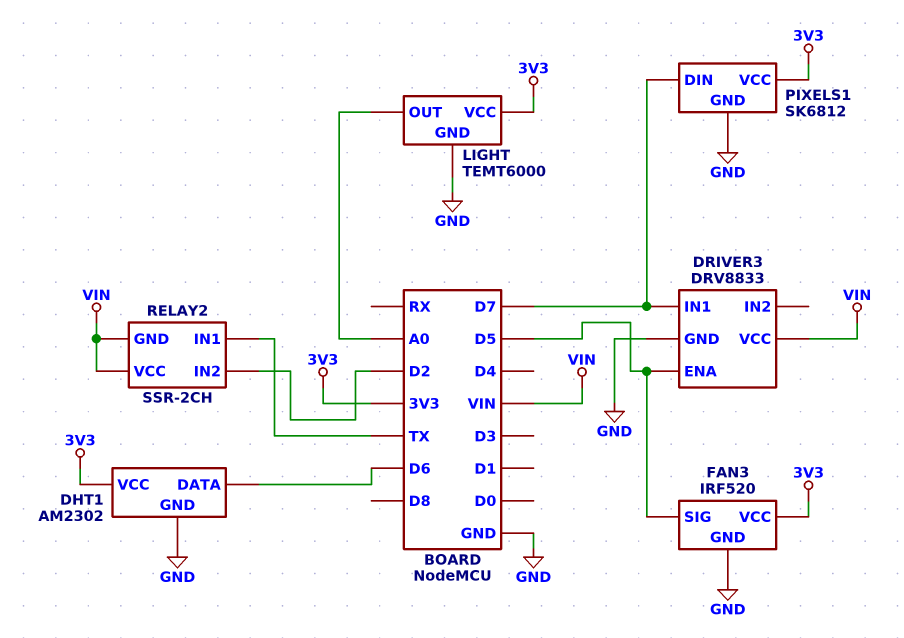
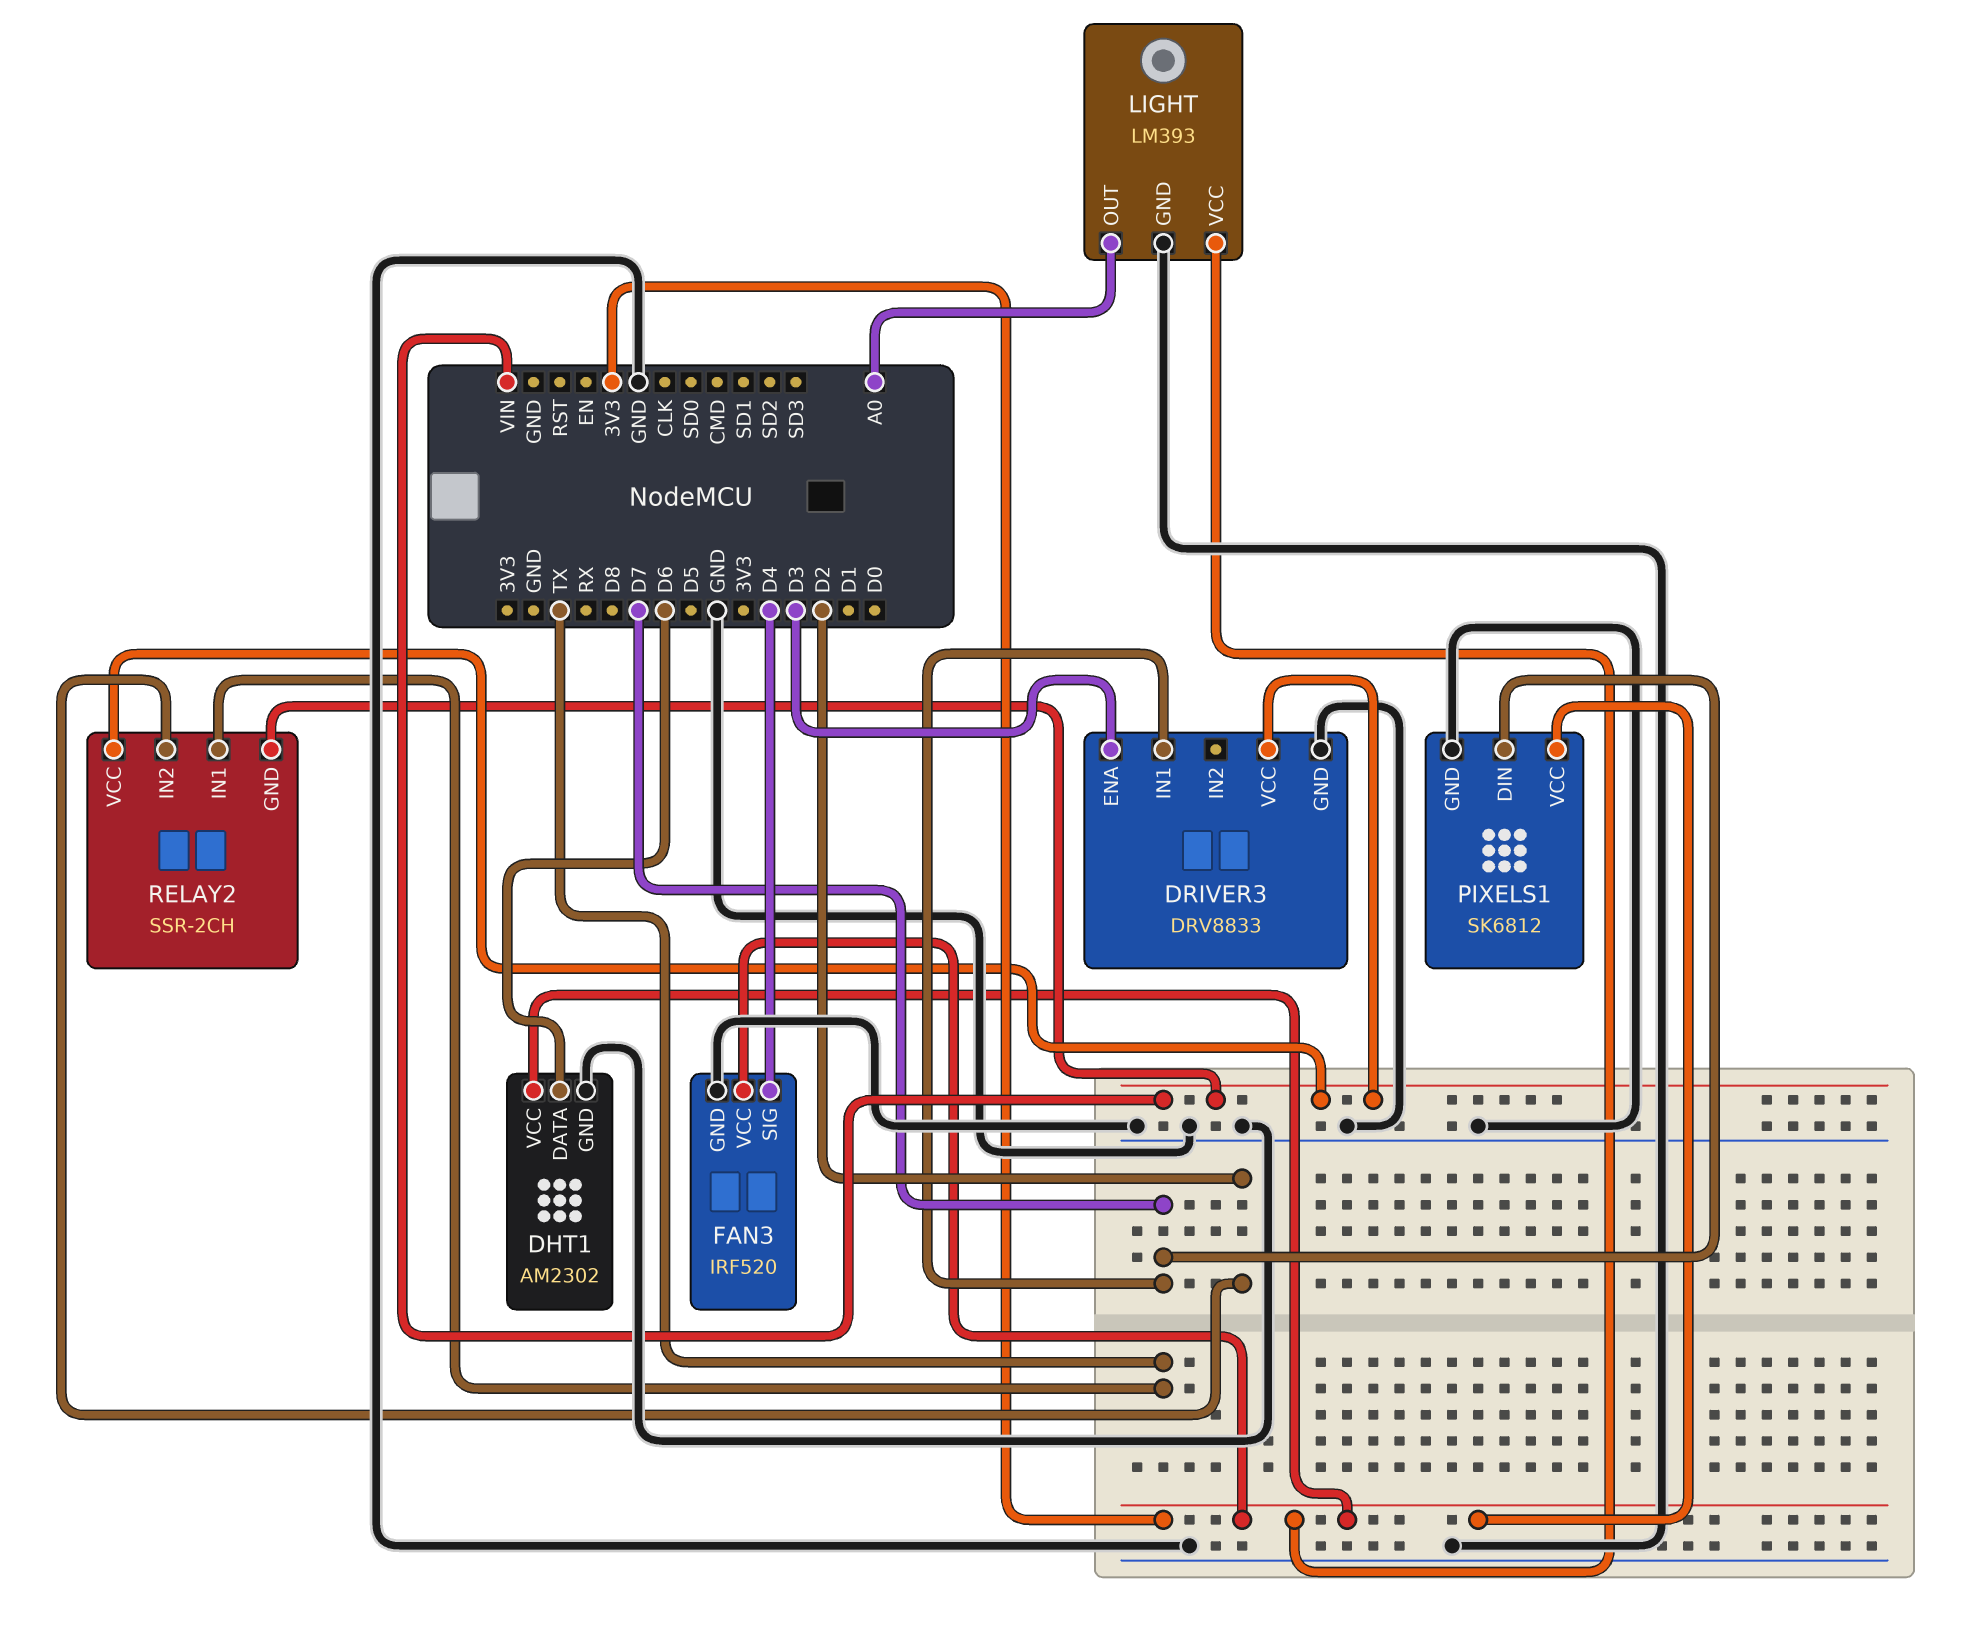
DRIVER3 pin ENA: D5 -> D3
FAN3 pin SIG: D5 -> D4
LIGHT: TEMT6000 -> LM393

